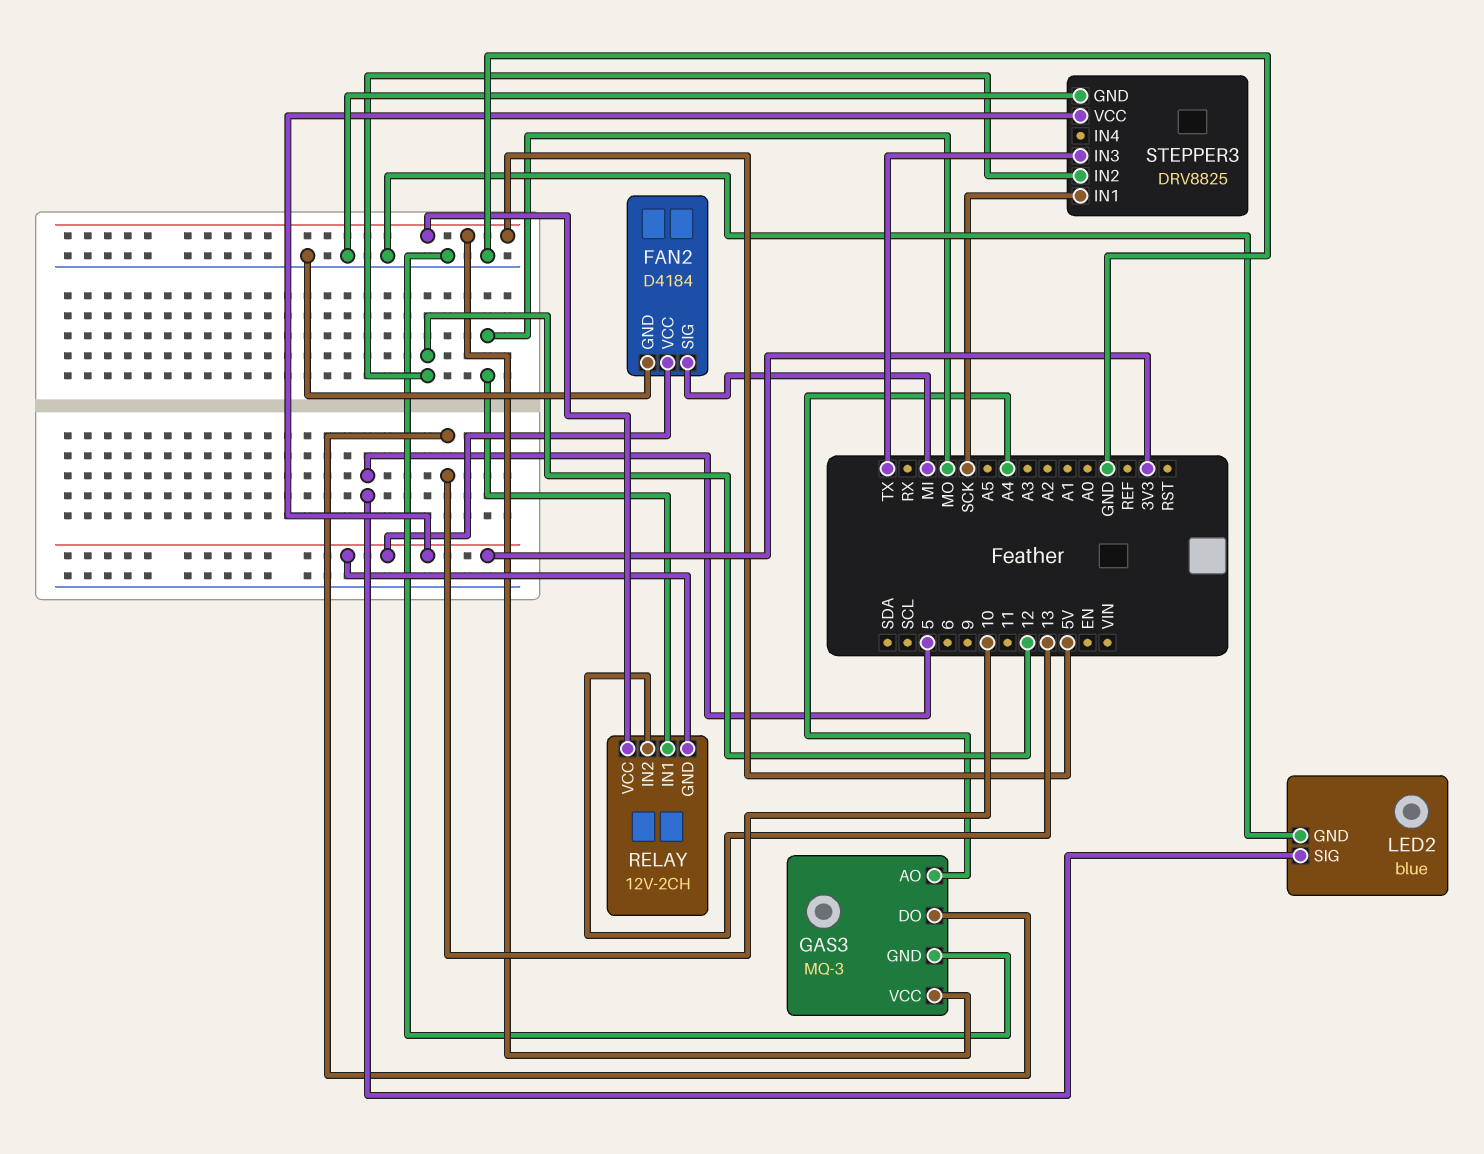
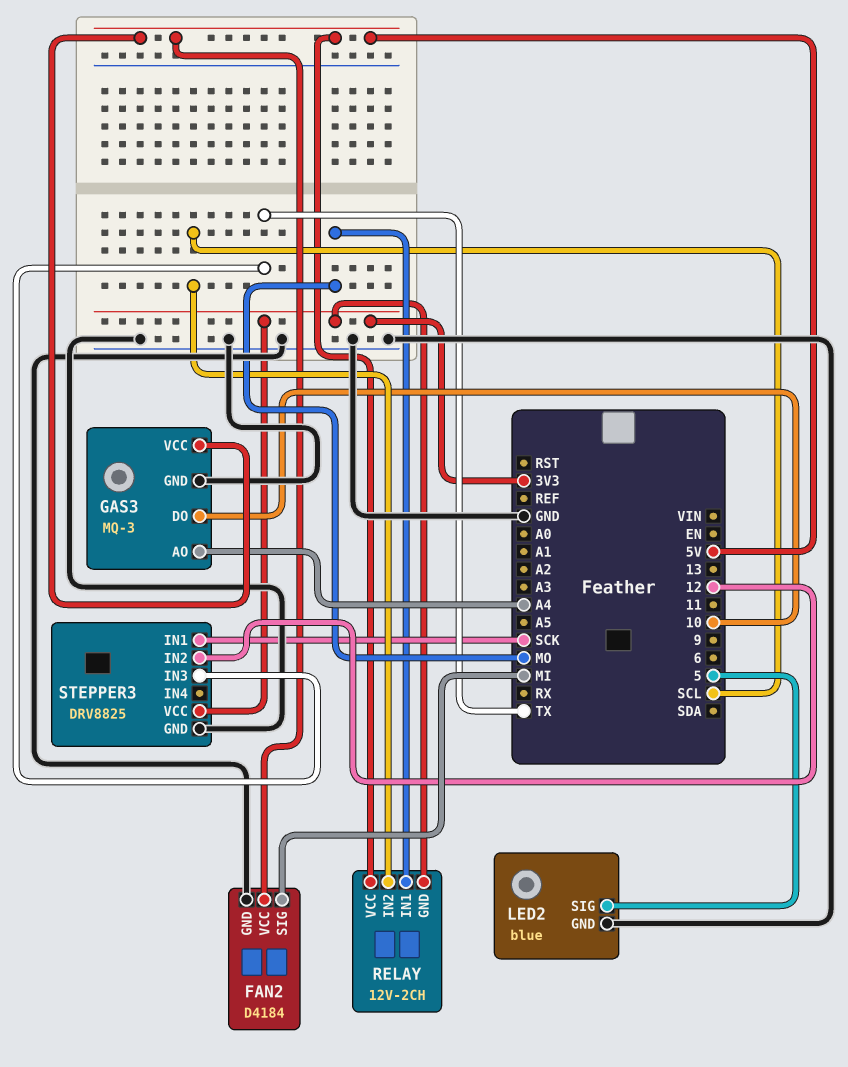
FAN2 pin VCC: 3V3 -> 5V
RELAY pin IN2: 13 -> SCL

